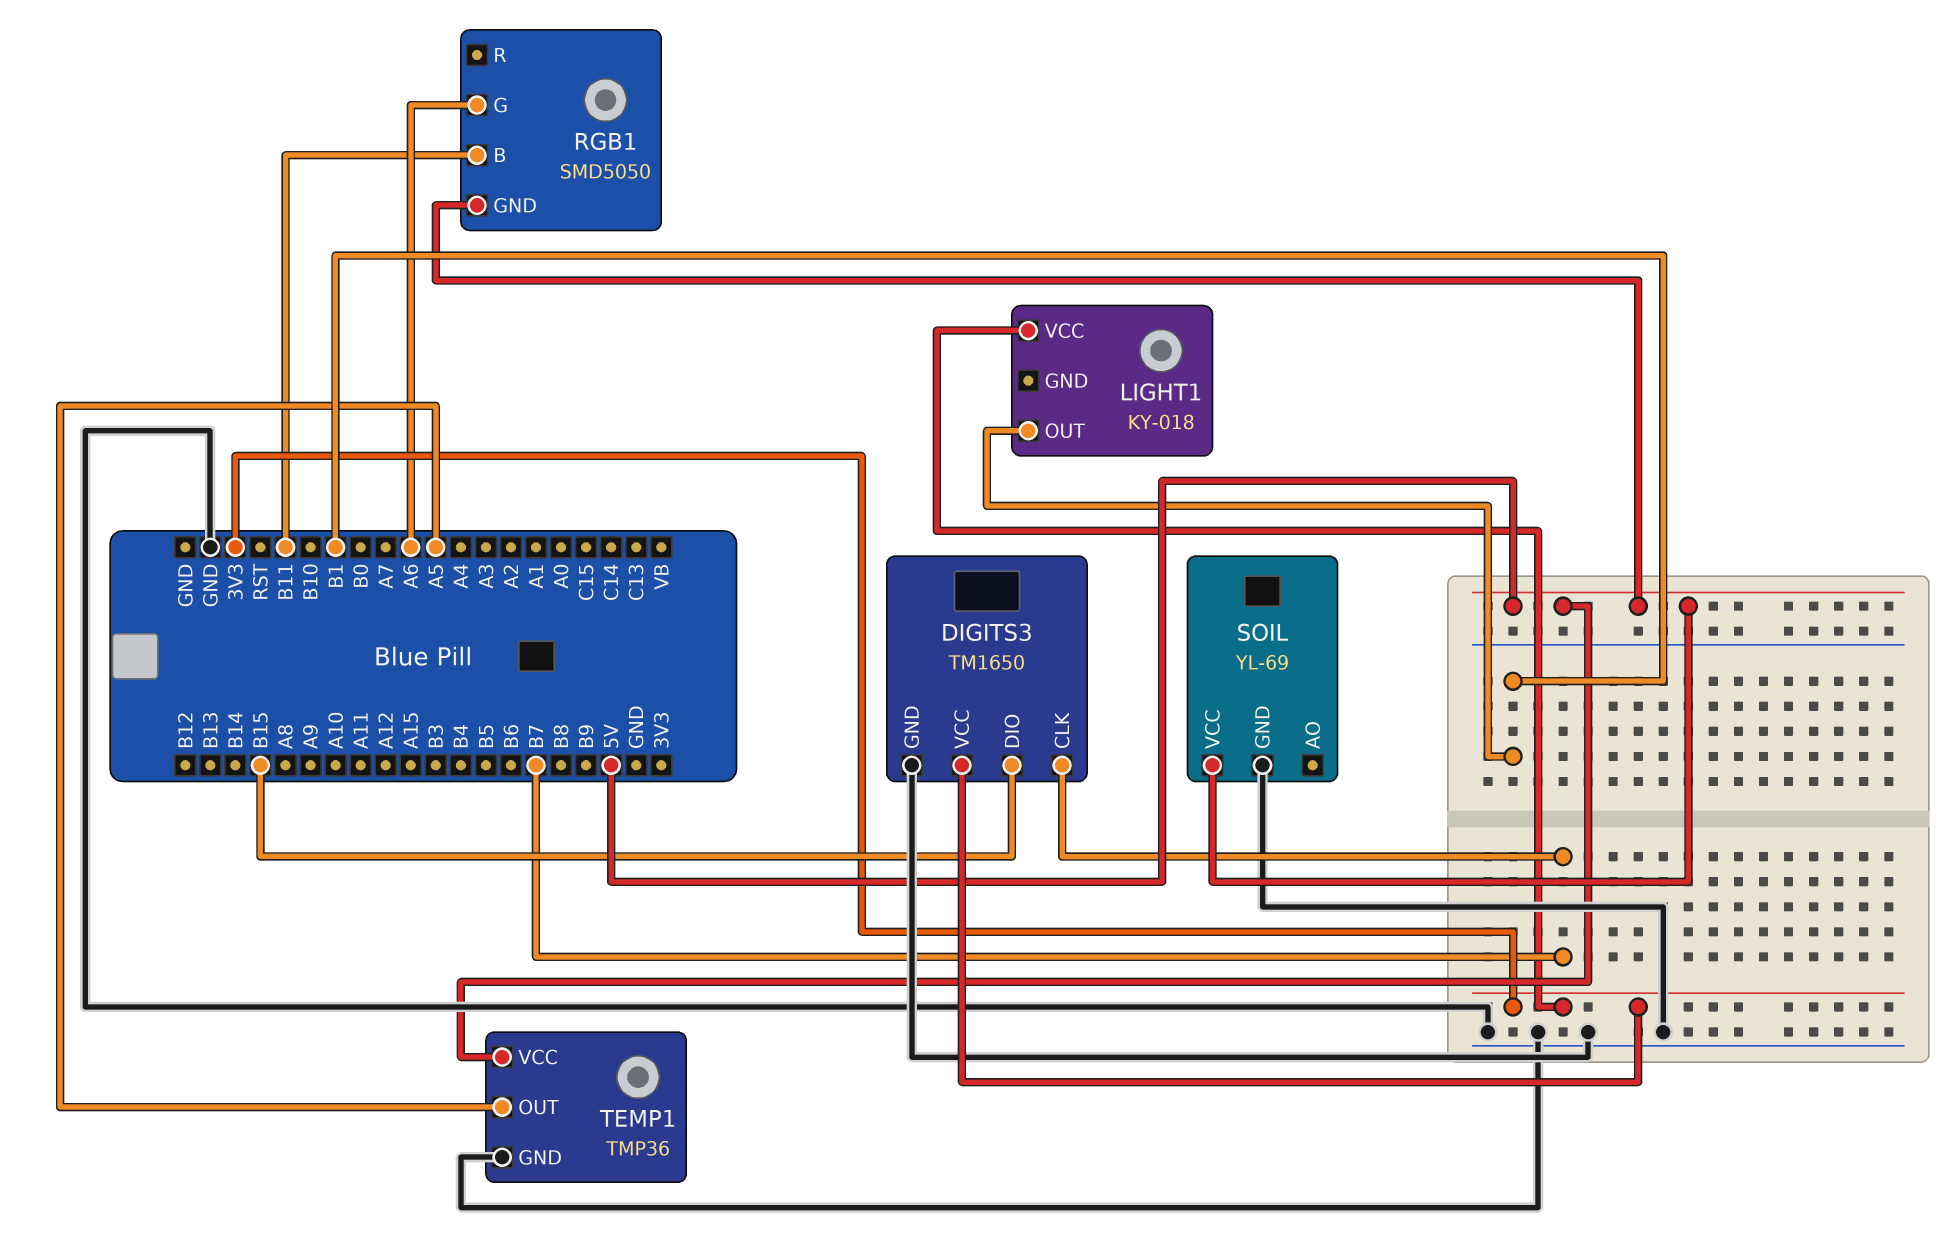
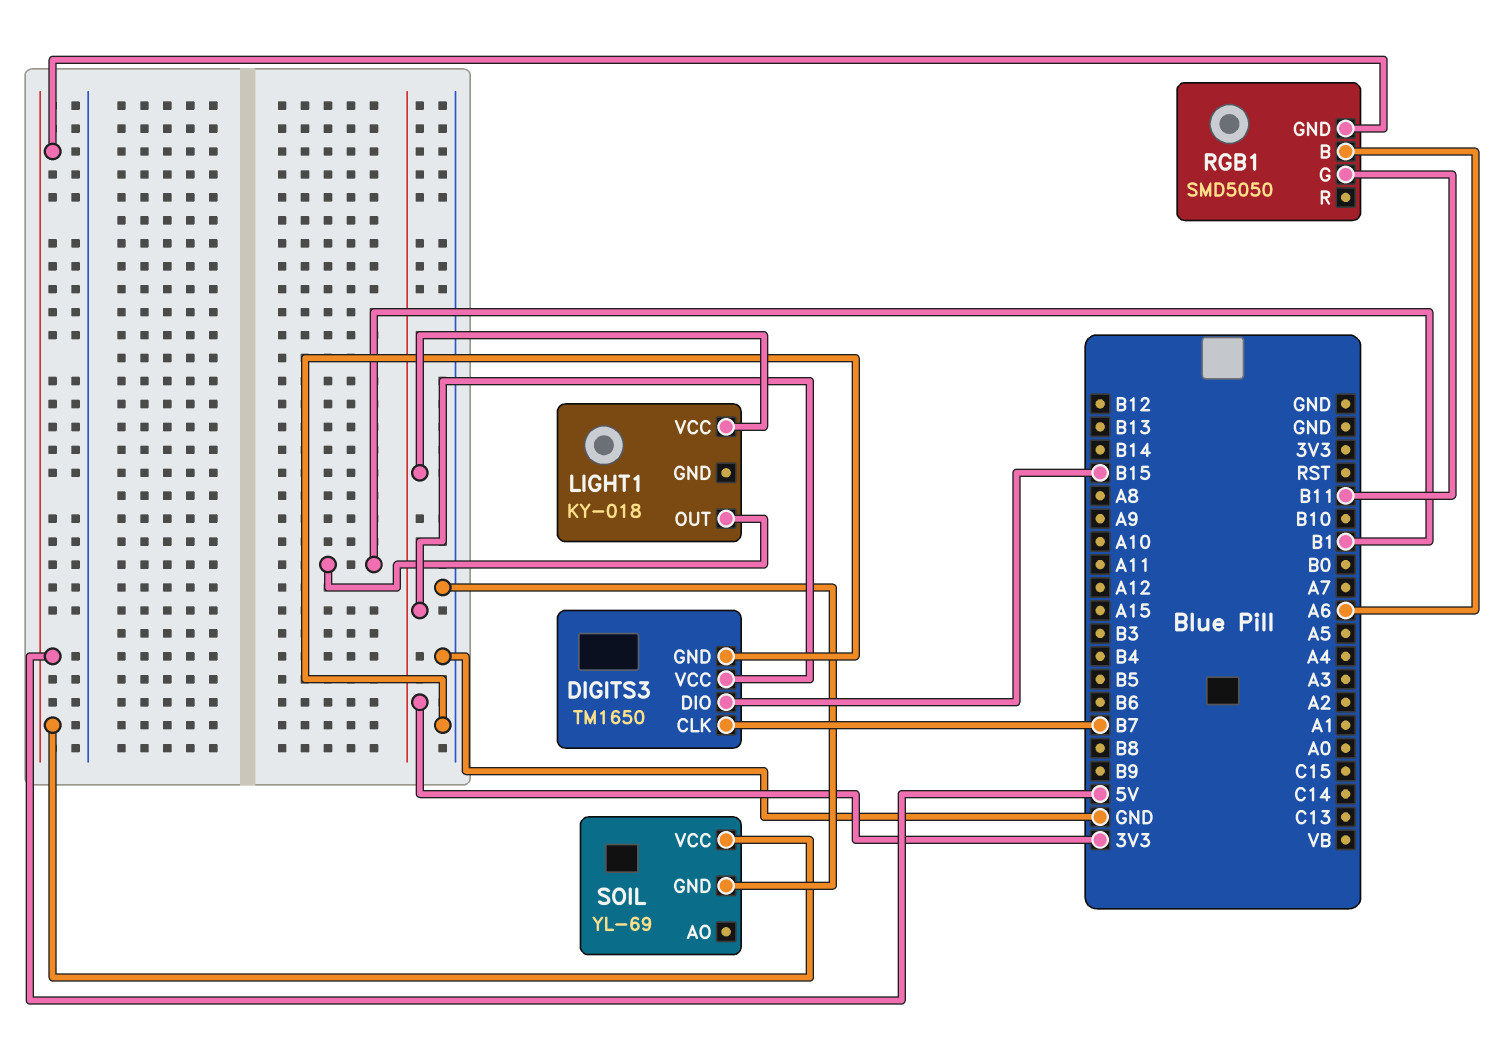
RGB1 pin B: B11 -> A6
RGB1 pin G: A6 -> B11
TEMP1: TMP36 -> none
TEMP1 pin GND: GND -> none
TEMP1 pin OUT: A5 -> none
TEMP1 pin VCC: 5V -> none

